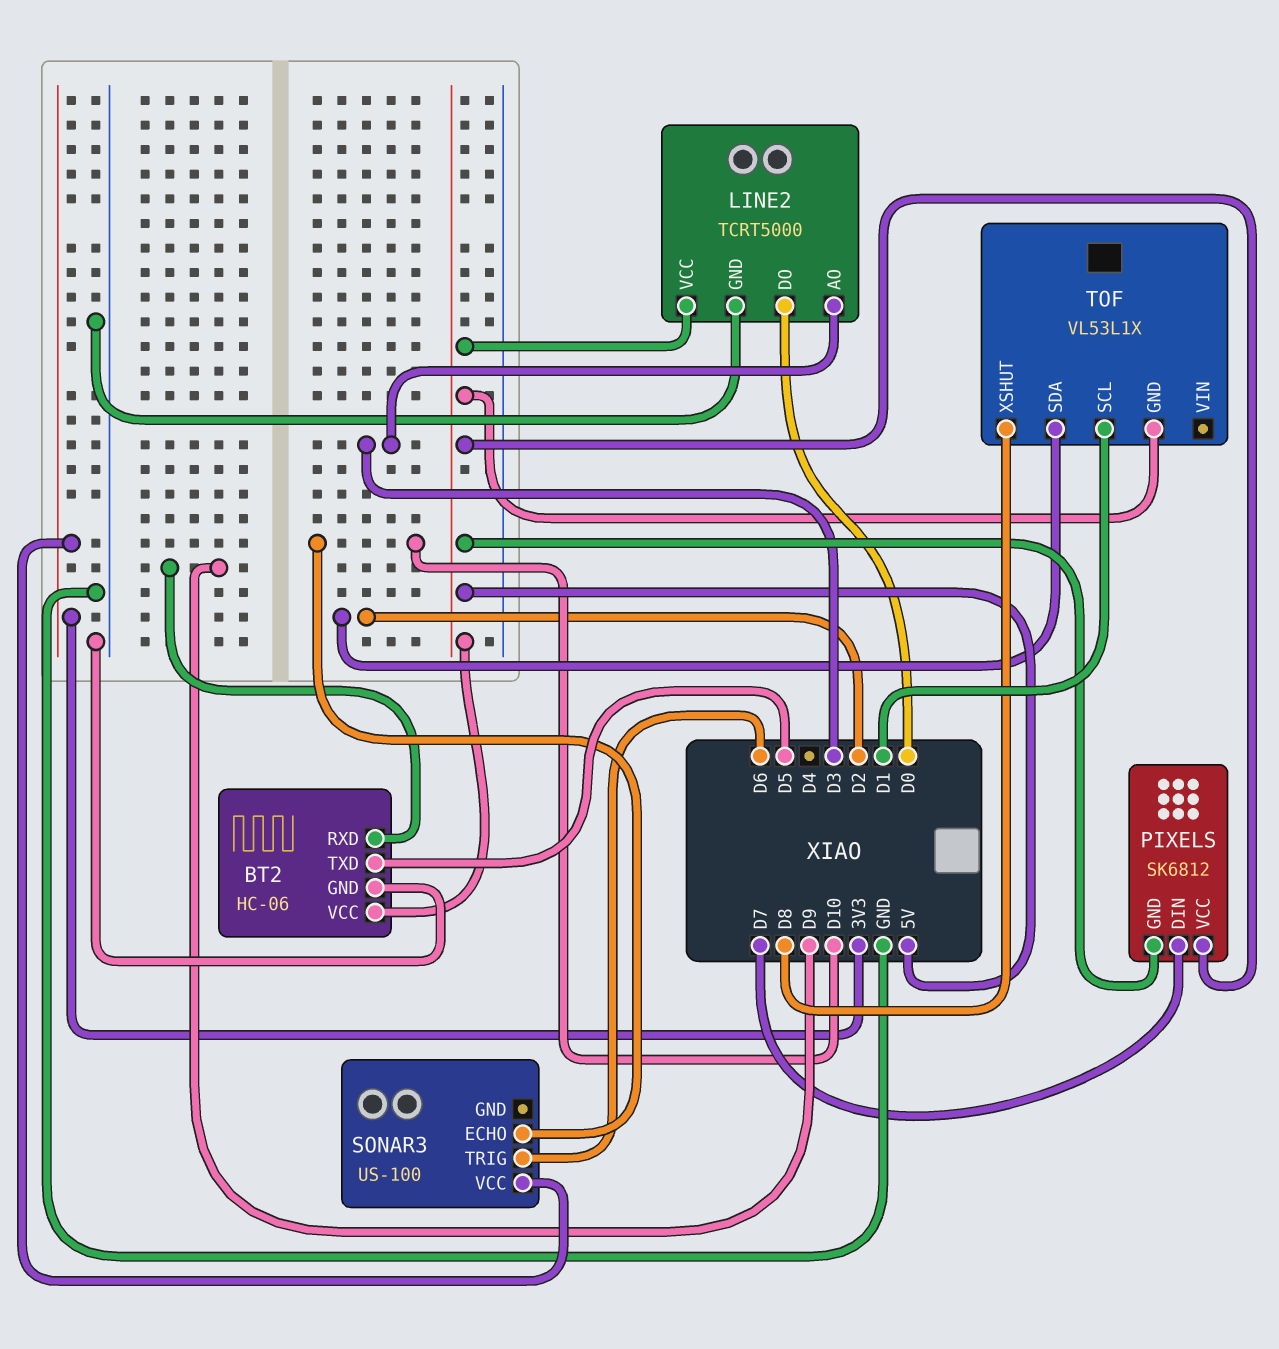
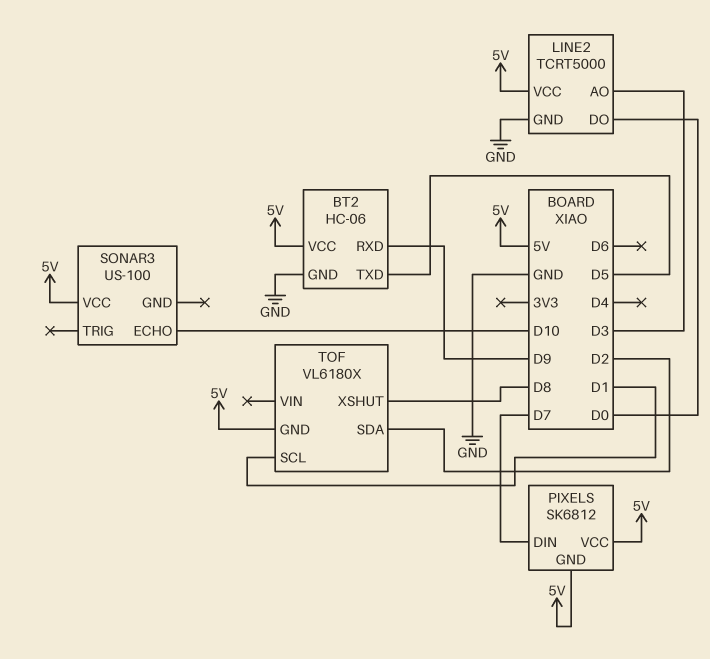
SONAR3 pin TRIG: D6 -> none
SONAR3 pin VCC: 3V3 -> 5V
TOF: VL53L1X -> VL6180X

